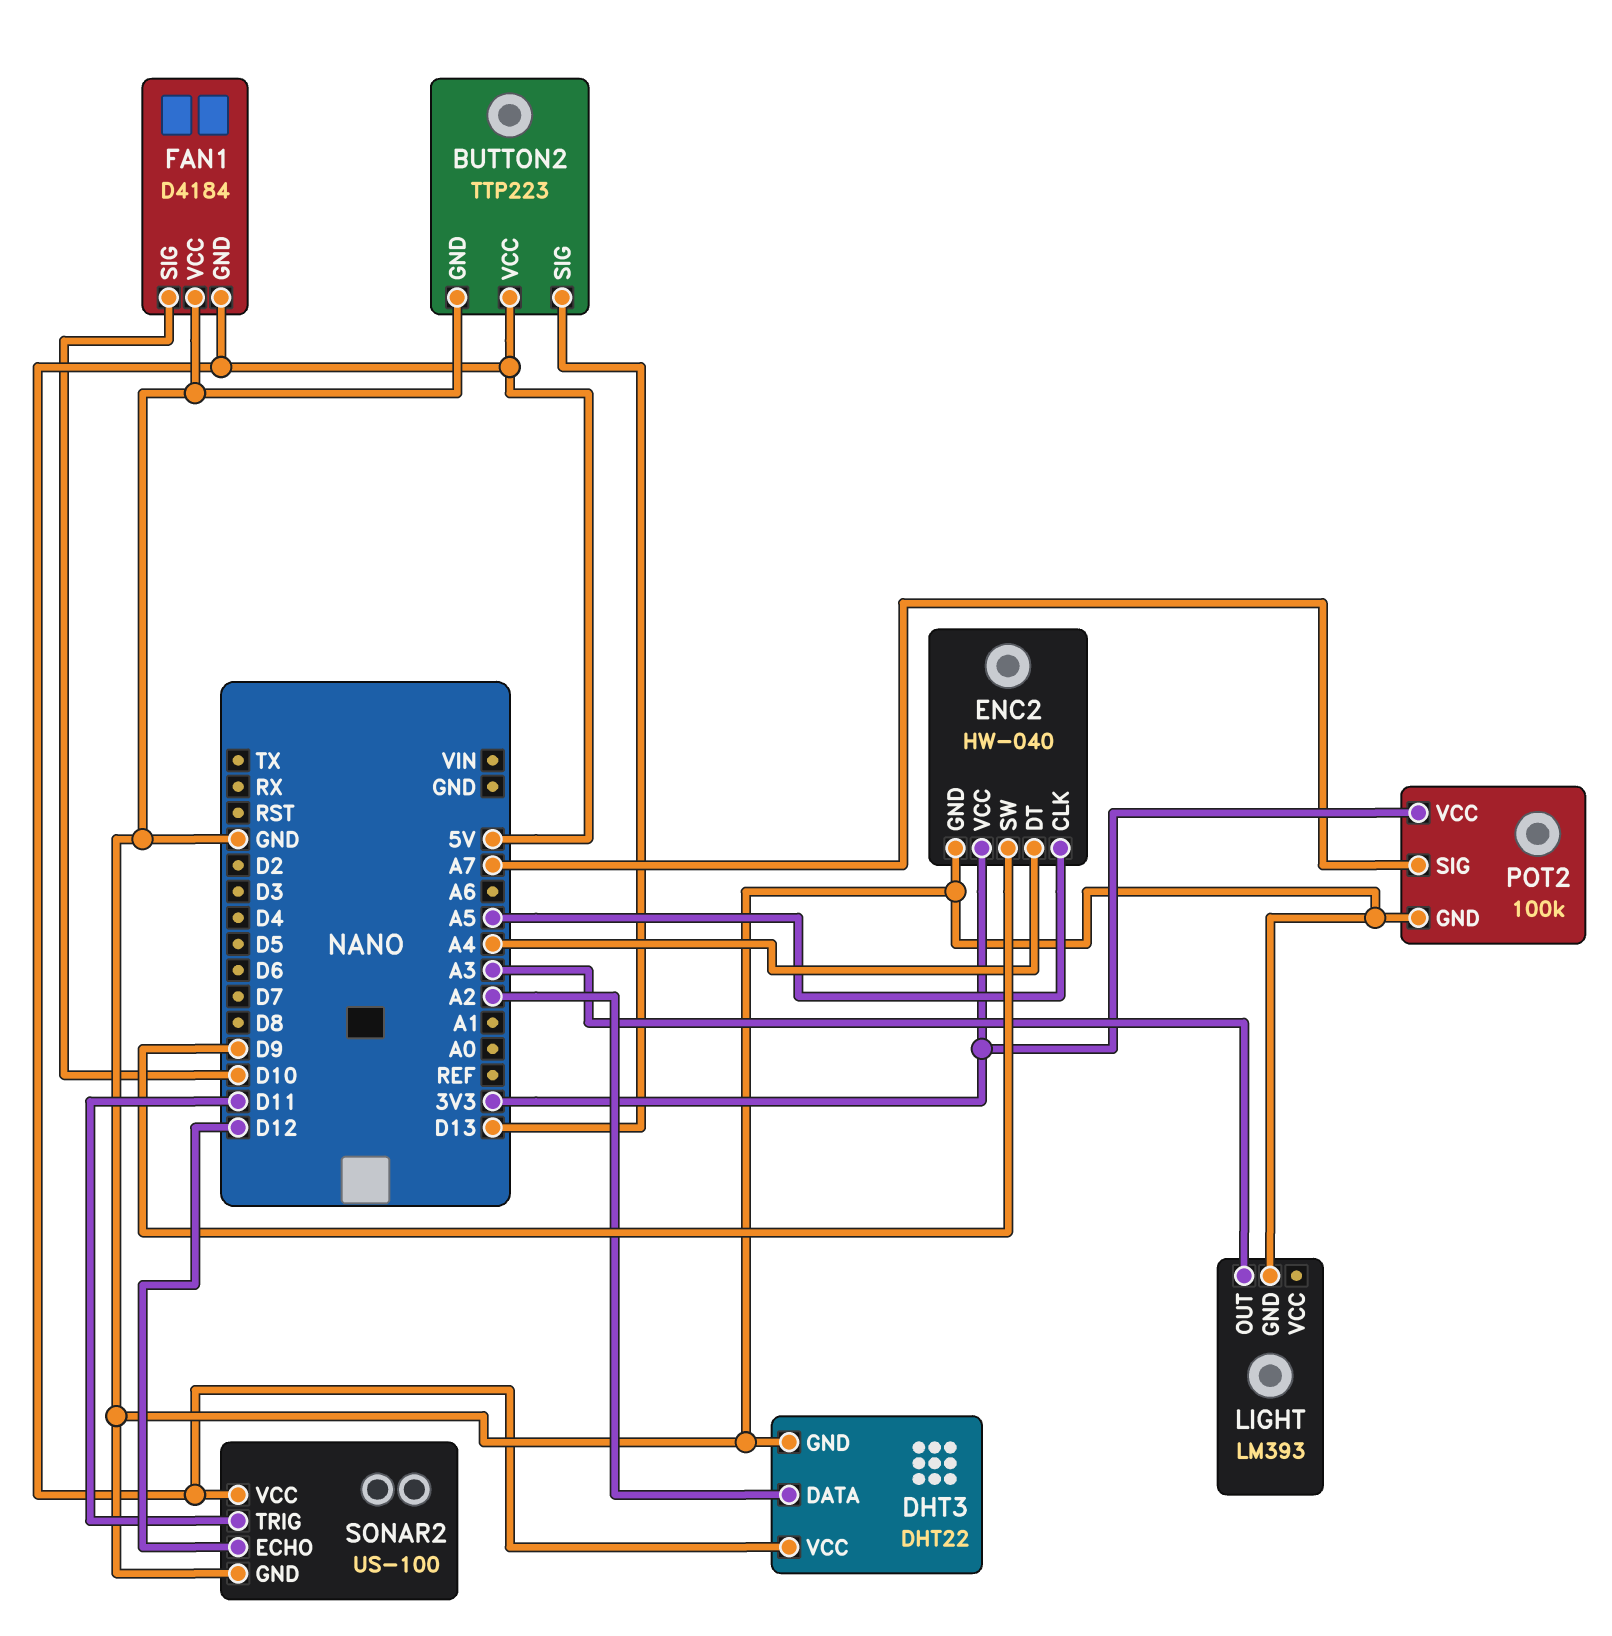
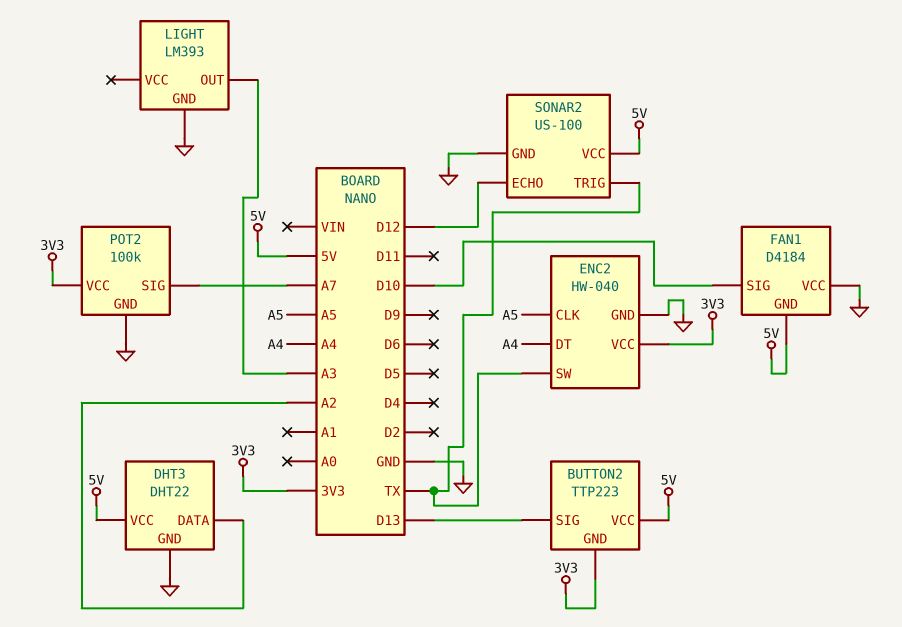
BUTTON2 pin GND: GND -> 3V3
ENC2 pin SW: D9 -> TX
SONAR2 pin TRIG: D11 -> TX

